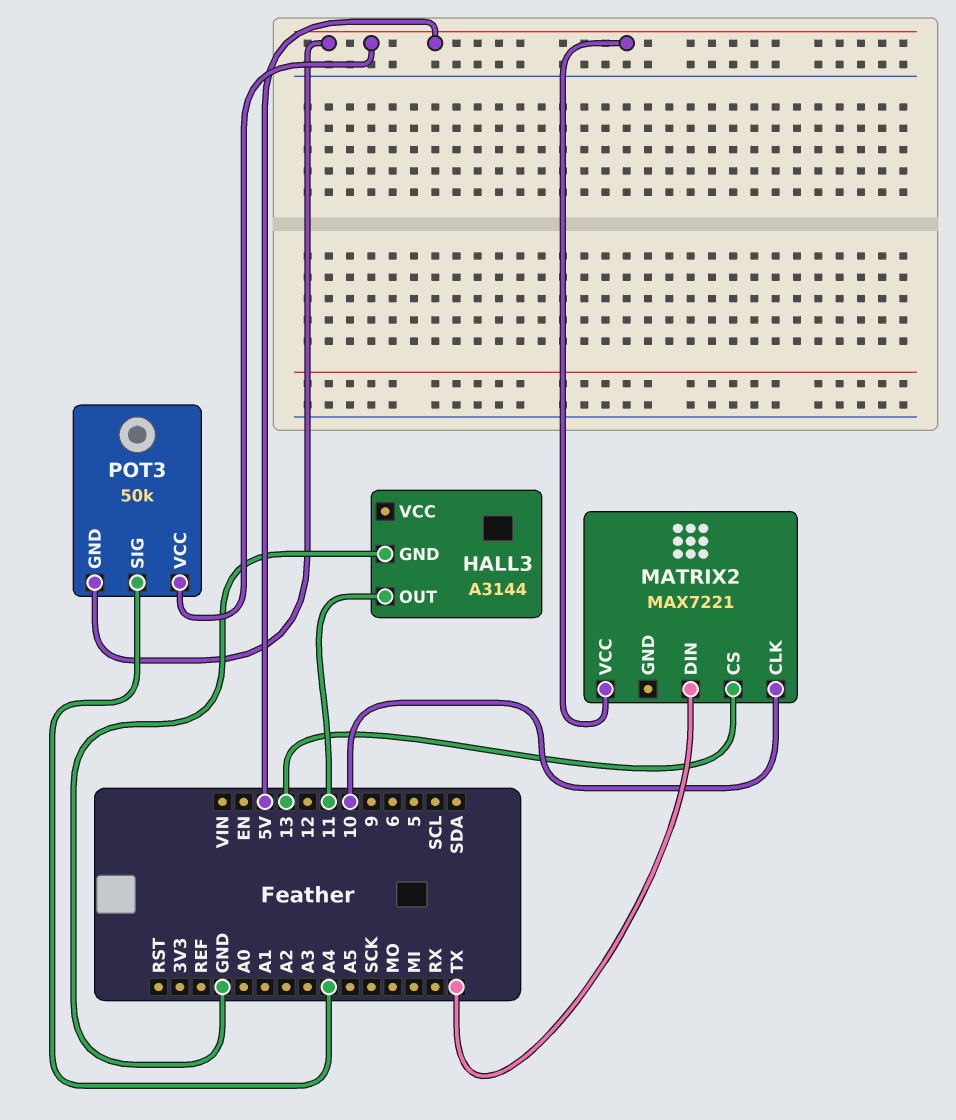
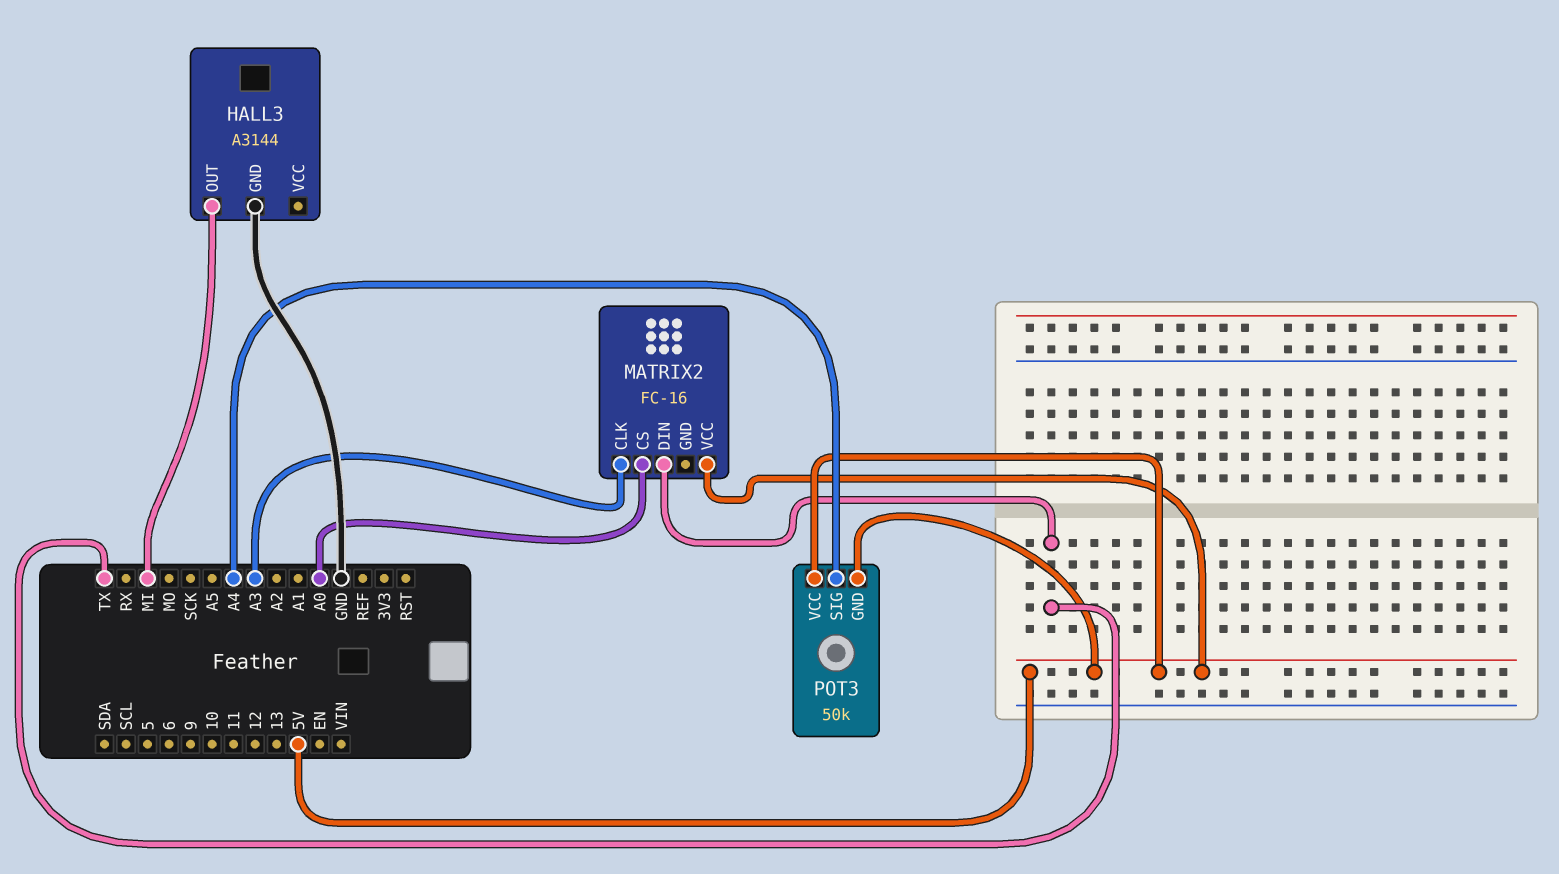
HALL3 pin OUT: 11 -> MI
MATRIX2: MAX7221 -> FC-16
MATRIX2 pin CLK: 10 -> A3
MATRIX2 pin CS: 13 -> A0

